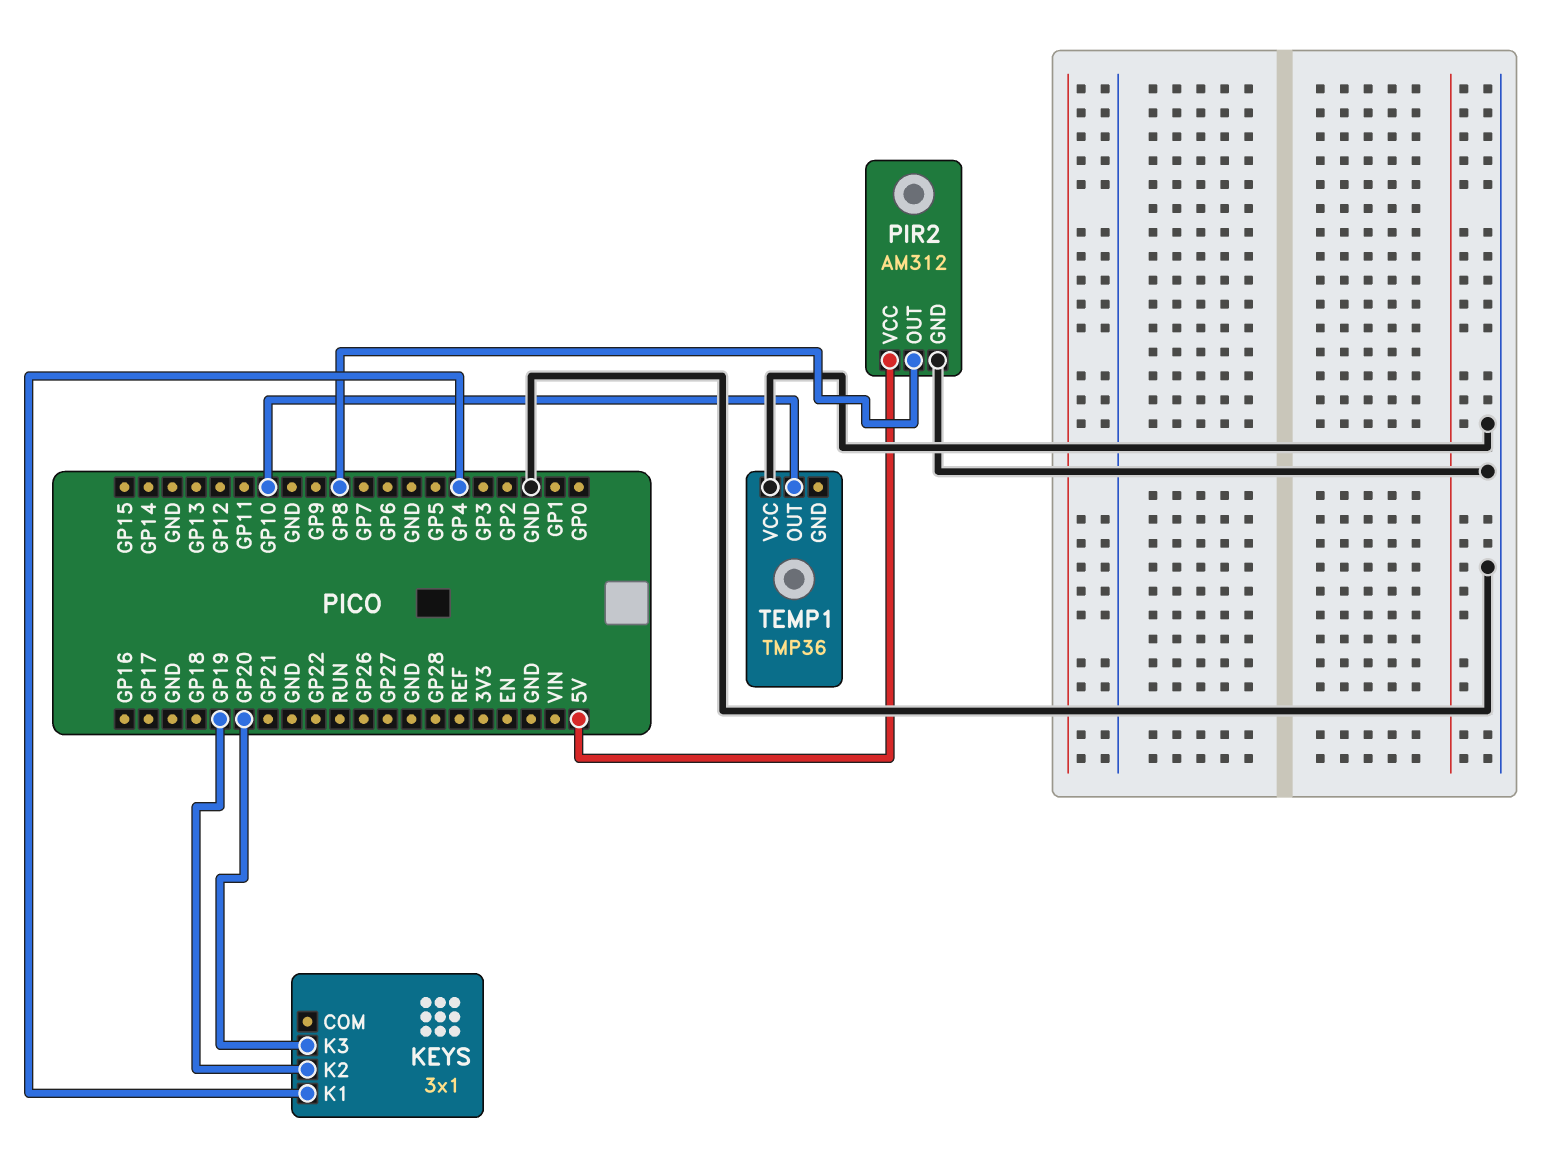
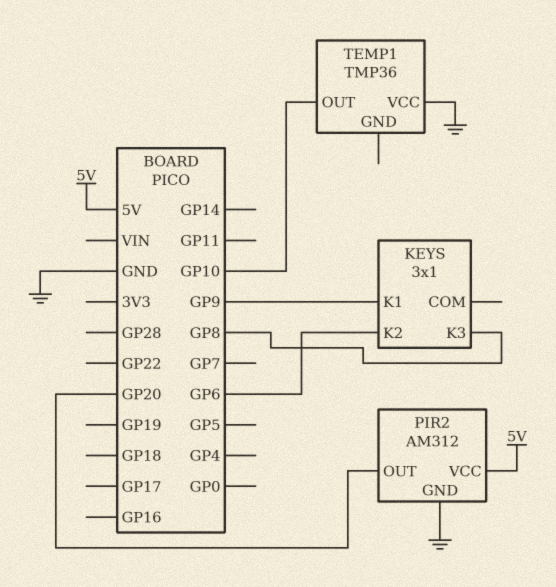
KEYS pin K1: GP4 -> GP9
KEYS pin K2: GP19 -> GP6
KEYS pin K3: GP20 -> GP8
PIR2 pin OUT: GP8 -> GP20

